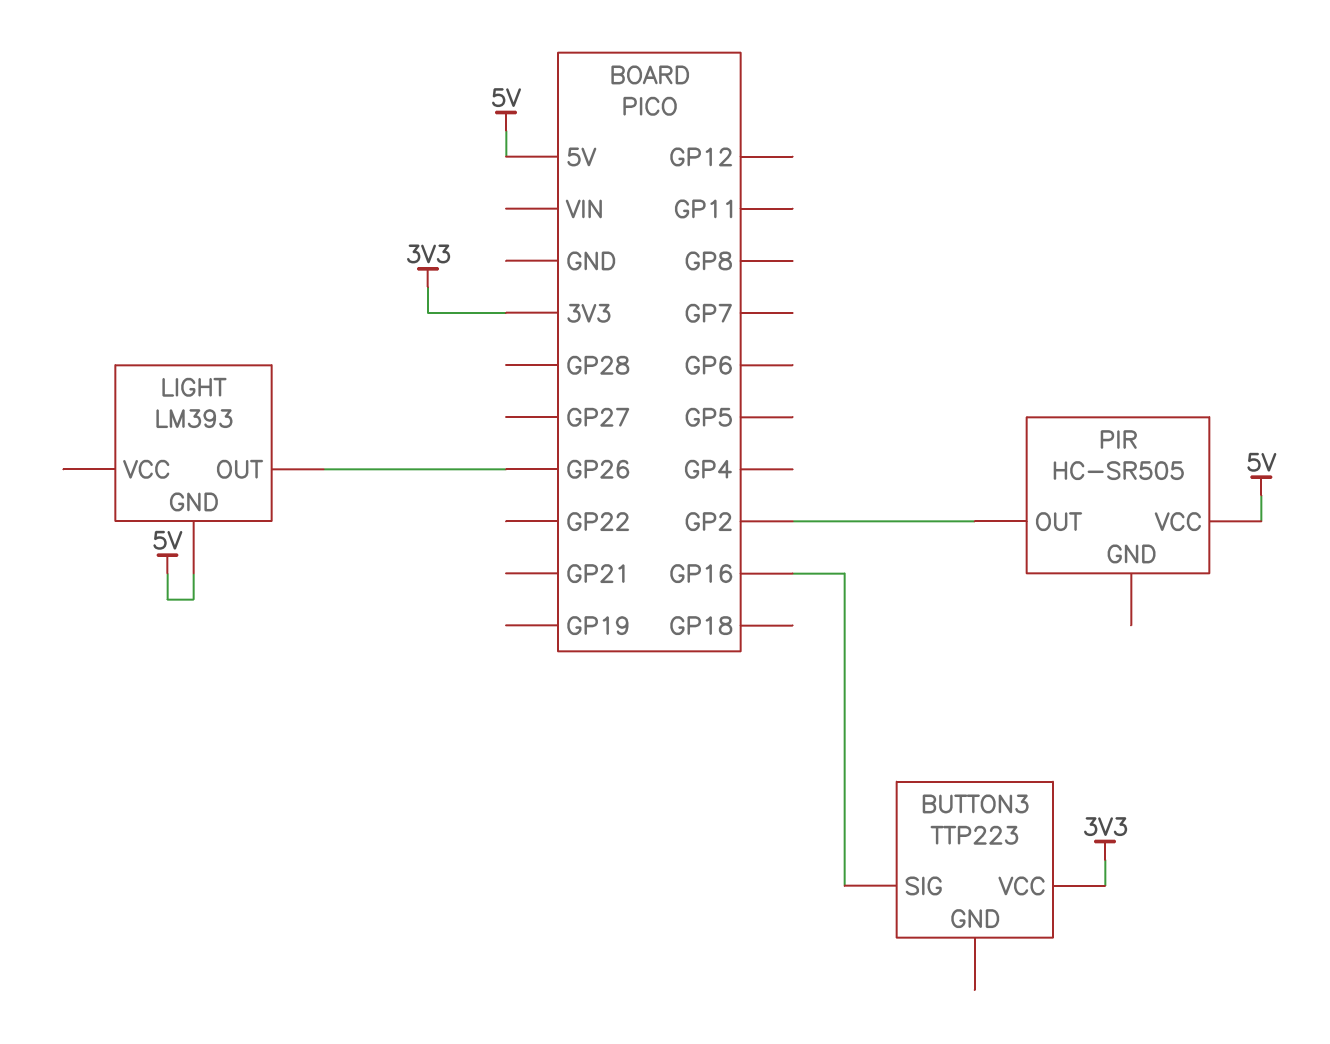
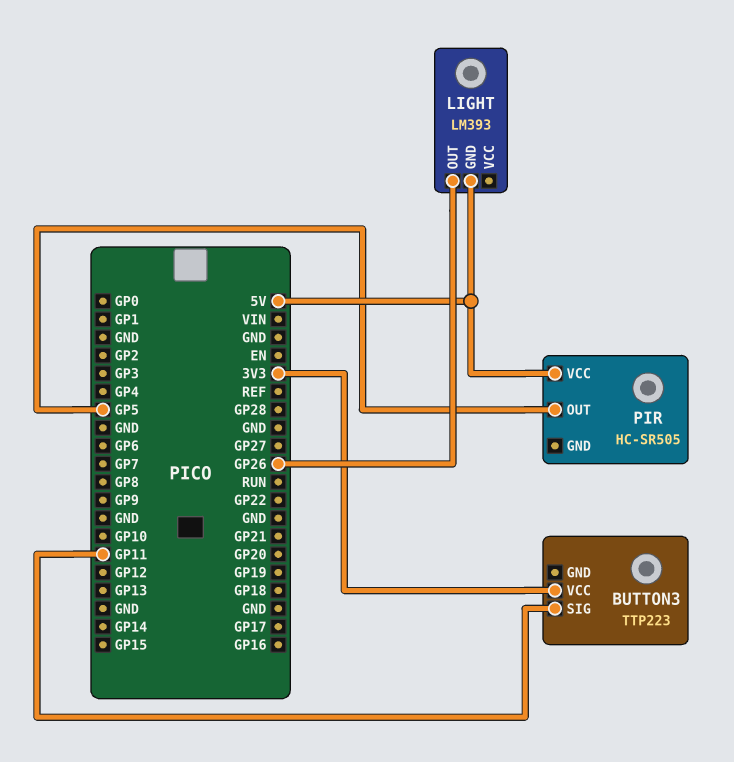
BUTTON3 pin SIG: GP16 -> GP11
PIR pin OUT: GP2 -> GP5

